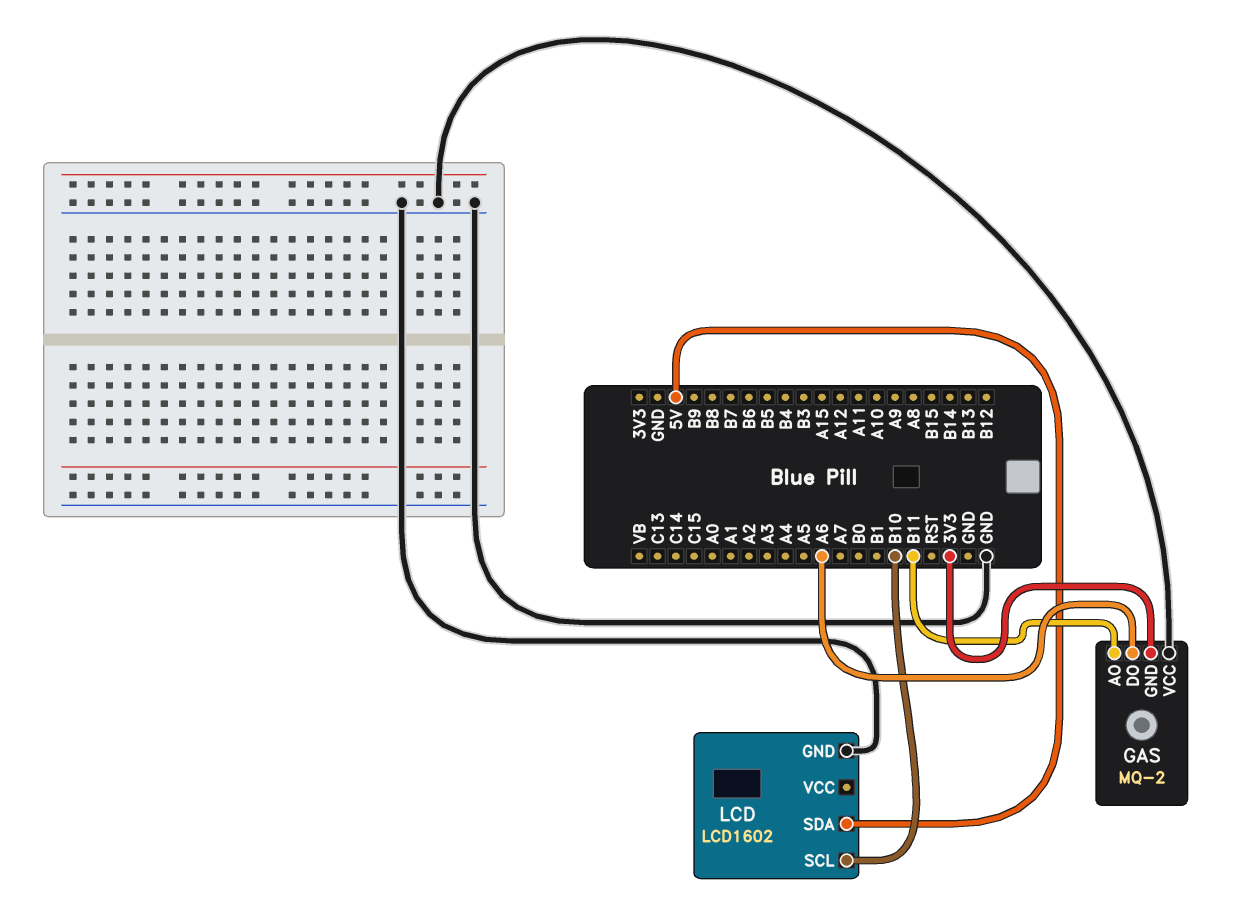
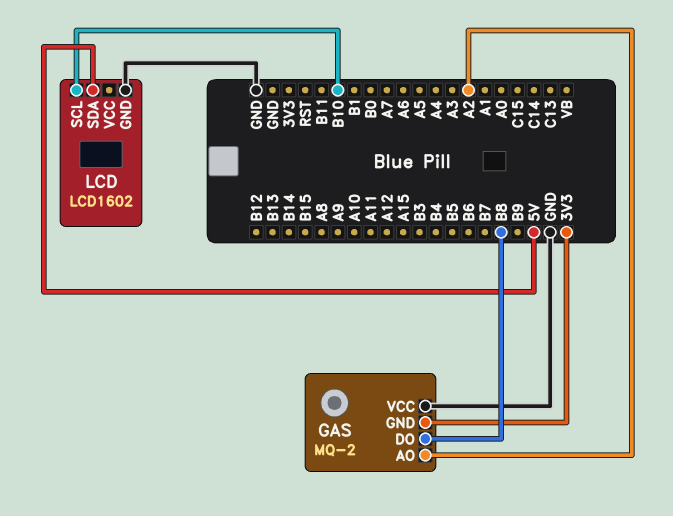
GAS pin AO: B11 -> A2
GAS pin DO: A6 -> B8

